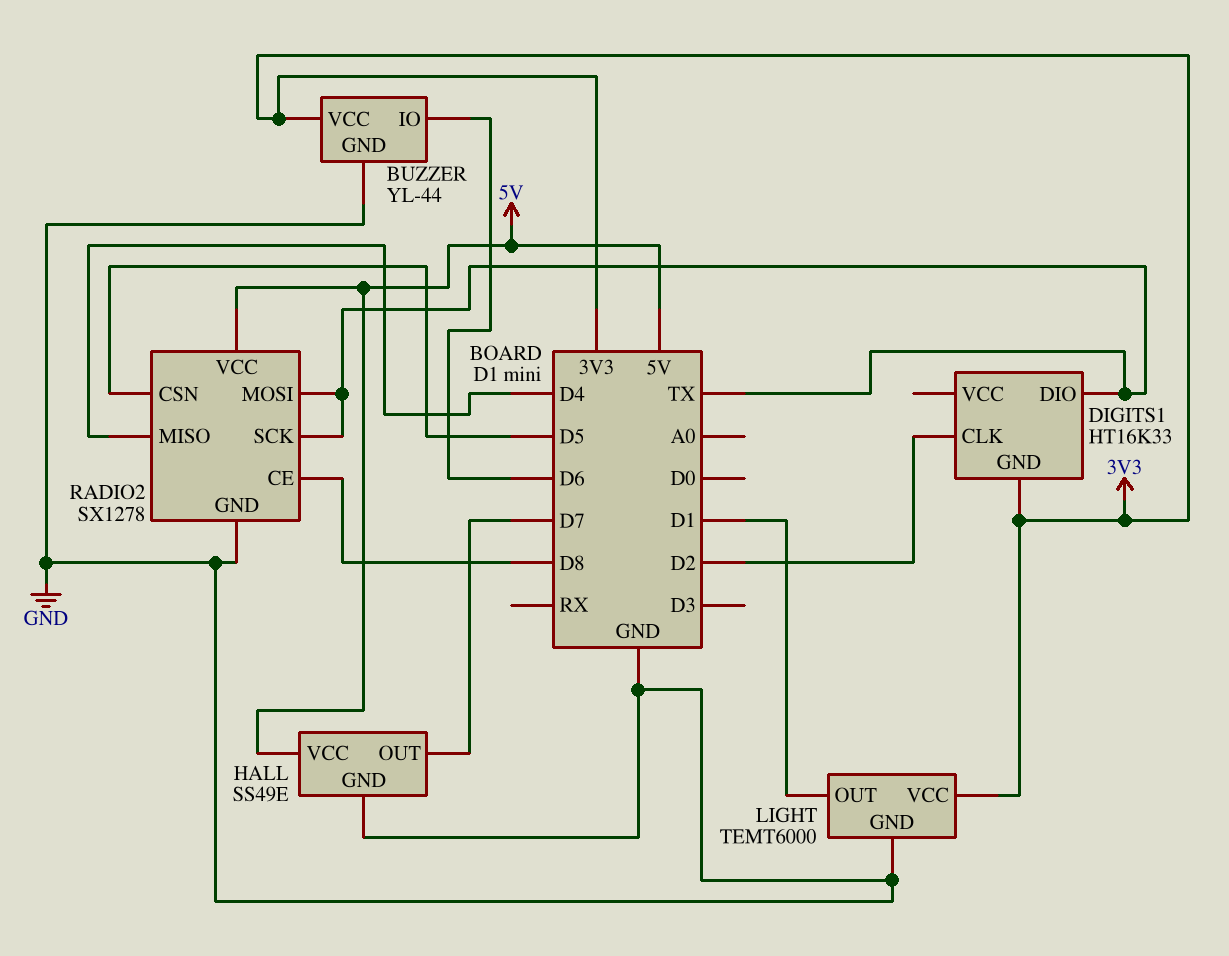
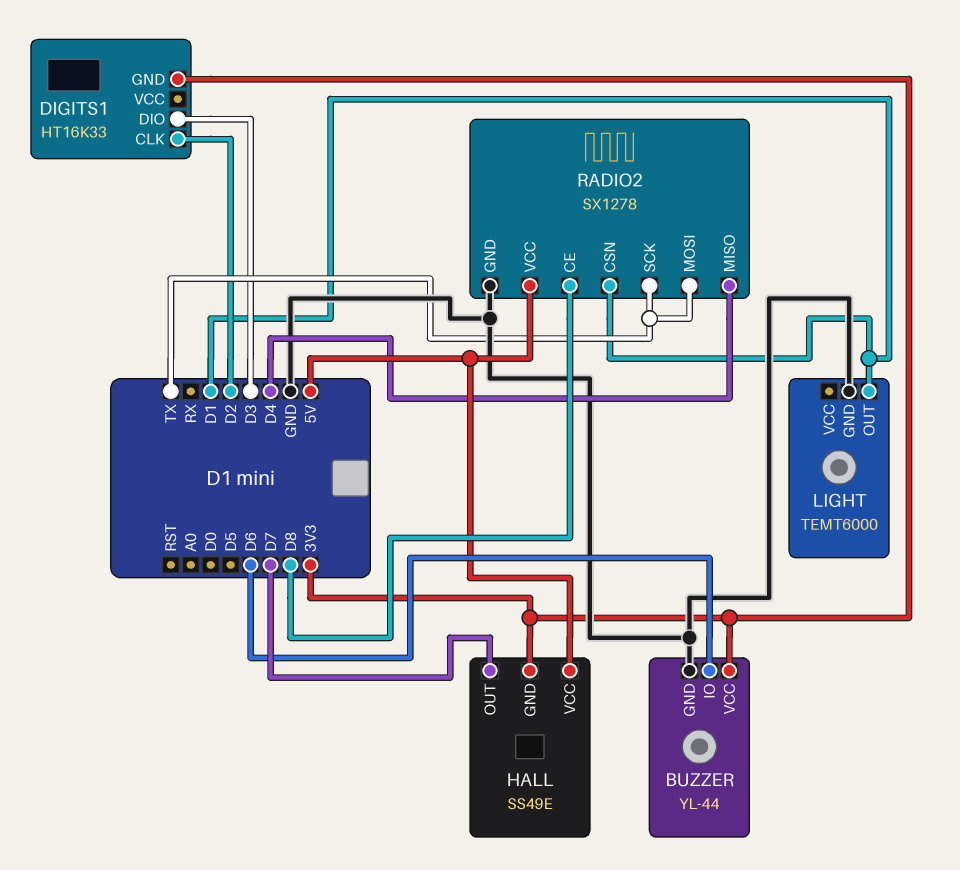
DIGITS1 pin DIO: TX -> D3
HALL pin GND: GND -> 3V3
LIGHT pin VCC: 3V3 -> none
RADIO2 pin CSN: D5 -> D1

